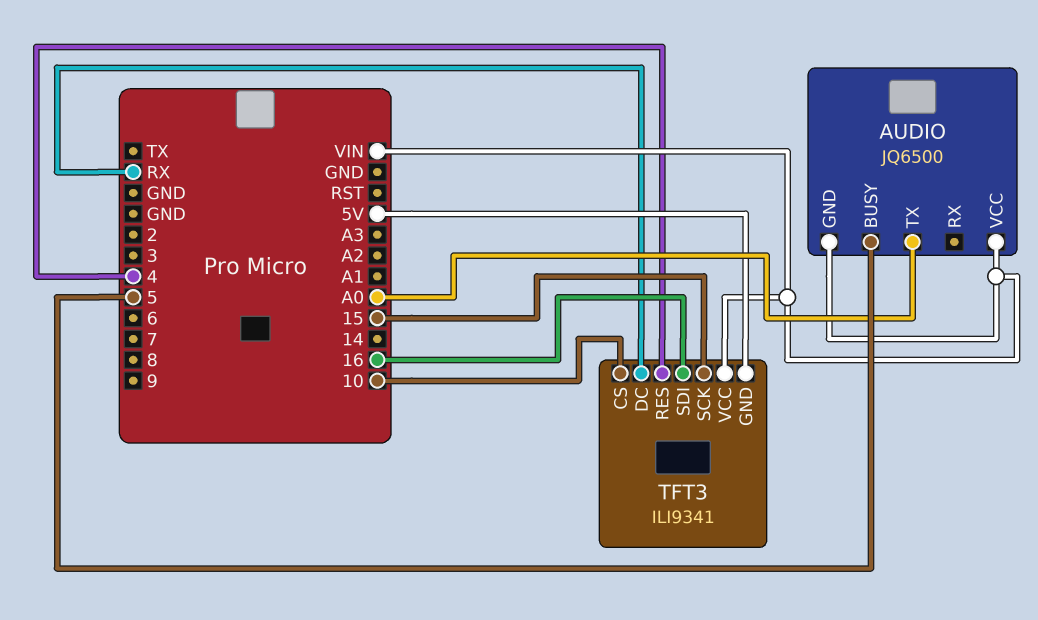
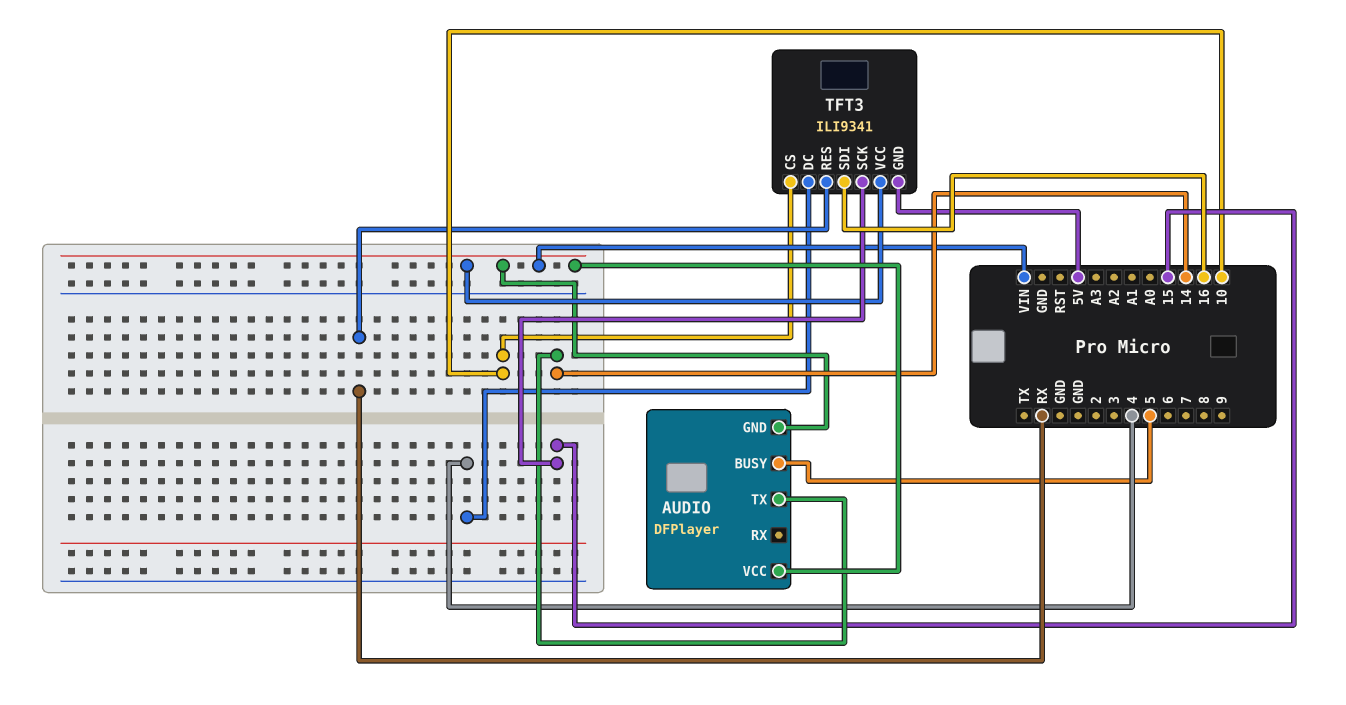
AUDIO: JQ6500 -> DFPlayer
AUDIO pin TX: A0 -> 14
TFT3 pin DC: RX -> 4
TFT3 pin RES: 4 -> RX

